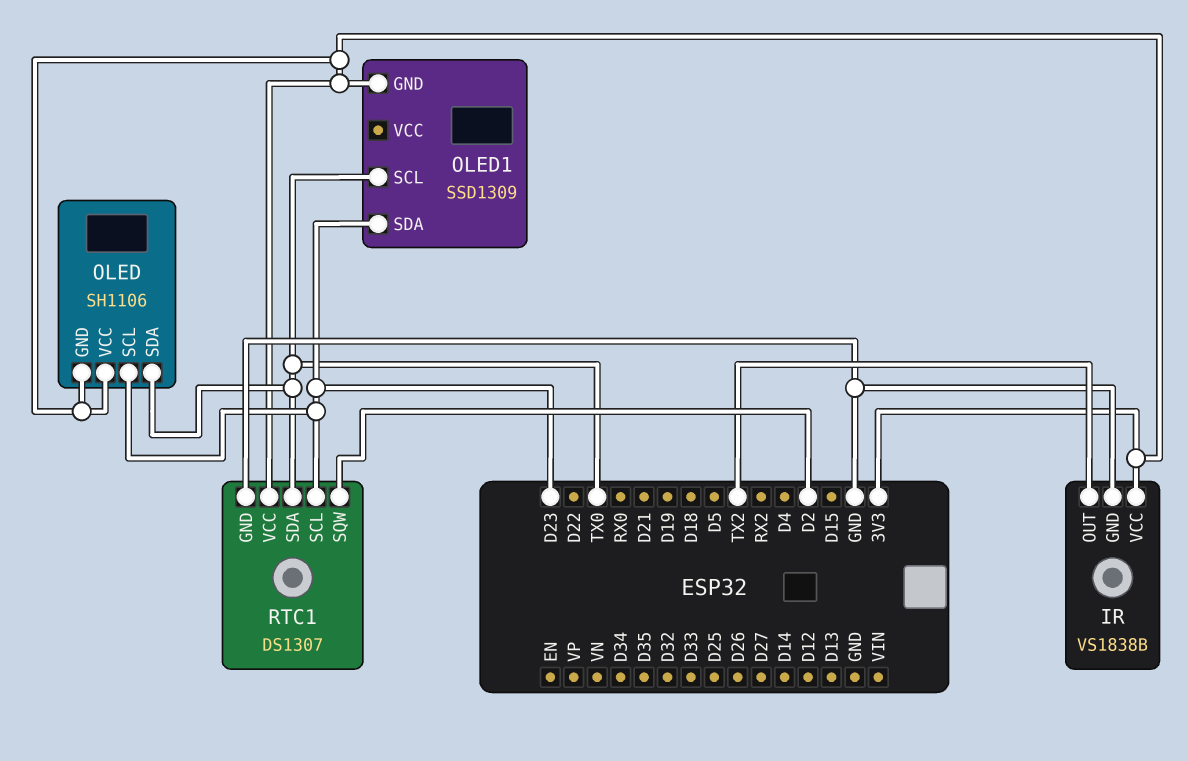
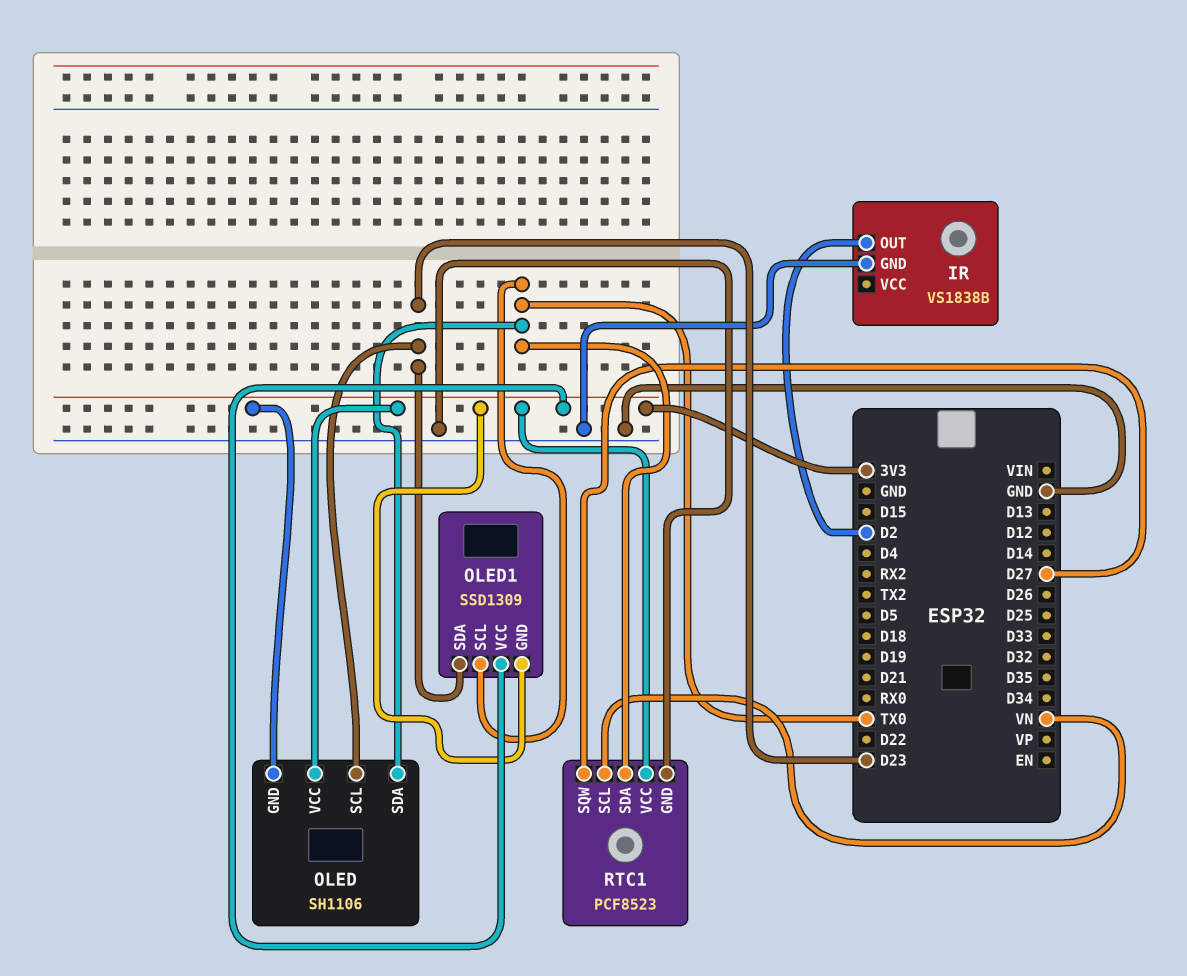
IR pin OUT: TX2 -> D2
IR pin VCC: 3V3 -> none
OLED1 pin VCC: none -> 3V3
RTC1: DS1307 -> PCF8523
RTC1 pin SCL: D23 -> VN
RTC1 pin SQW: D2 -> D27

